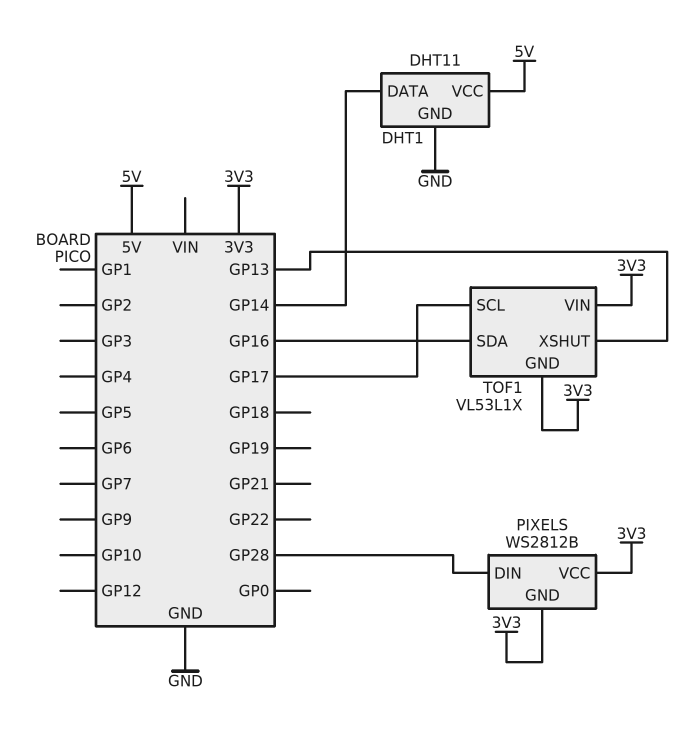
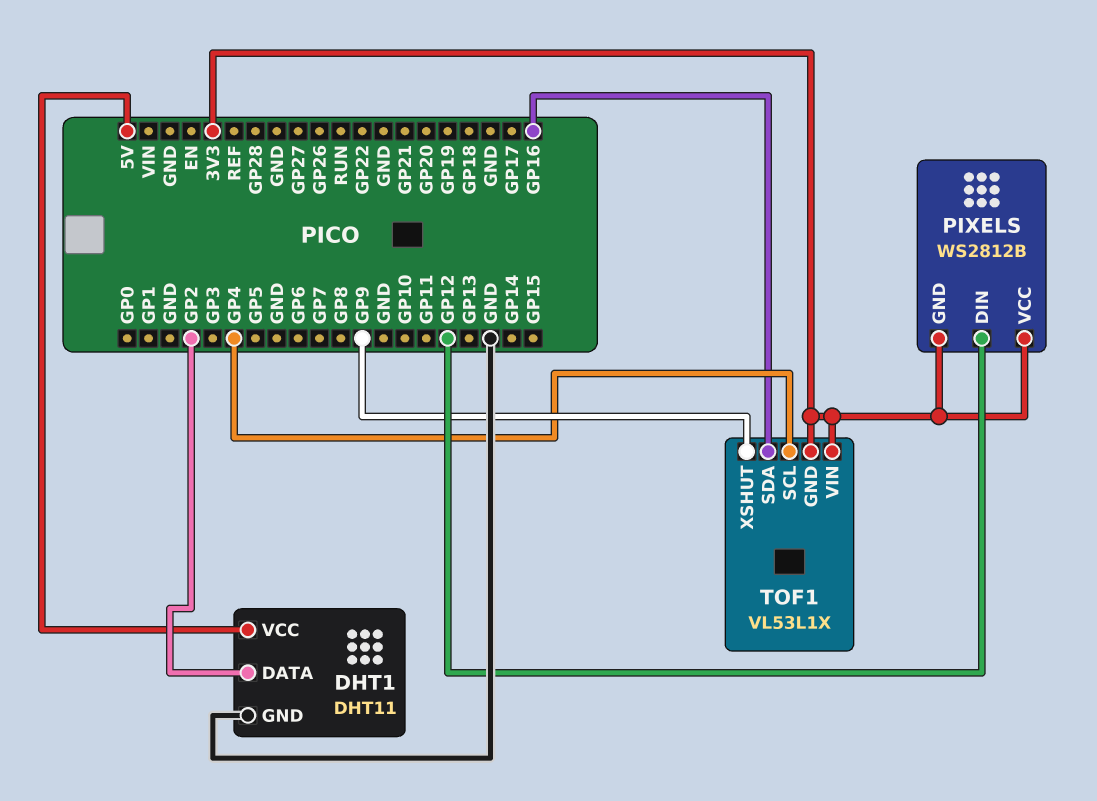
DHT1 pin DATA: GP14 -> GP2
PIXELS pin DIN: GP28 -> GP12
TOF1 pin SCL: GP17 -> GP4
TOF1 pin XSHUT: GP13 -> GP9

